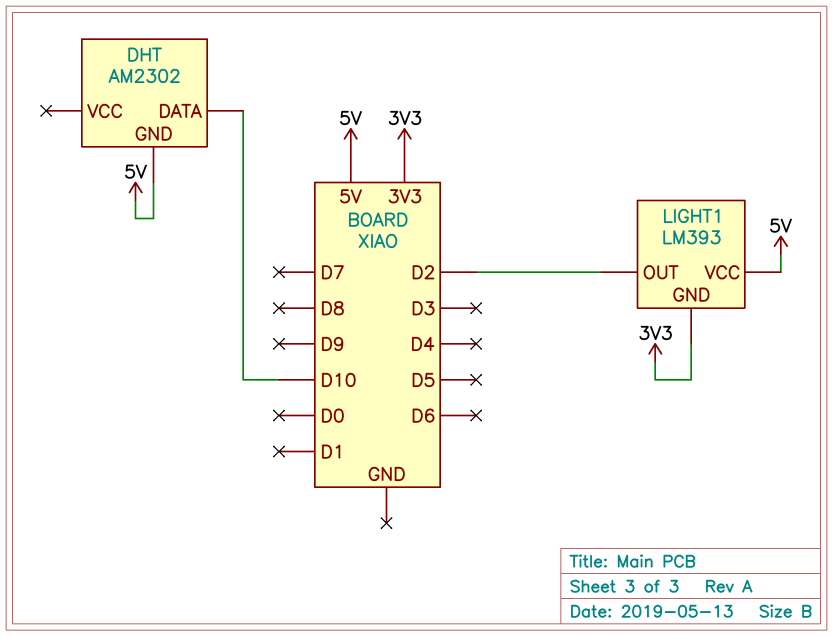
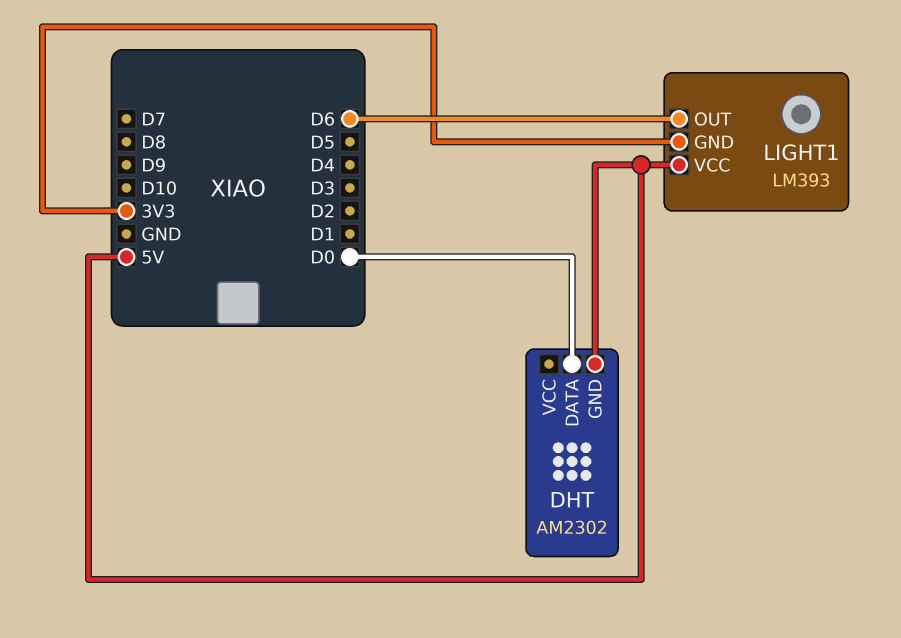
DHT pin DATA: D10 -> D0
LIGHT1 pin OUT: D2 -> D6

